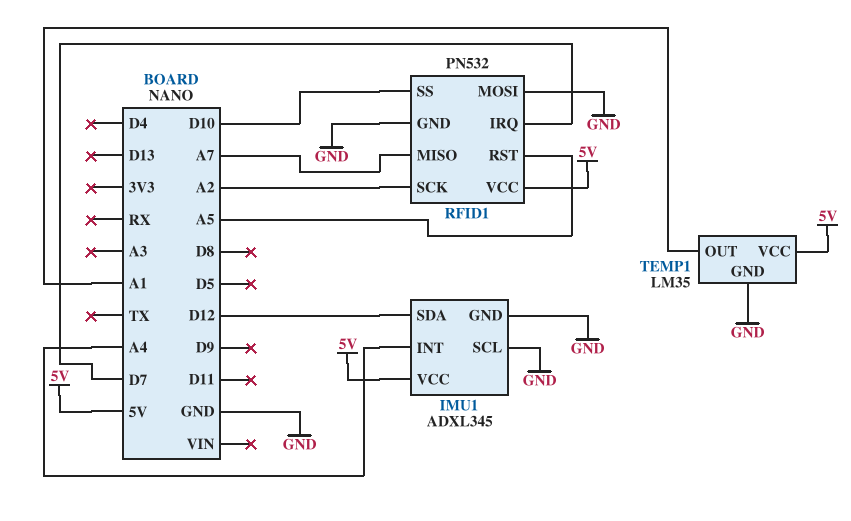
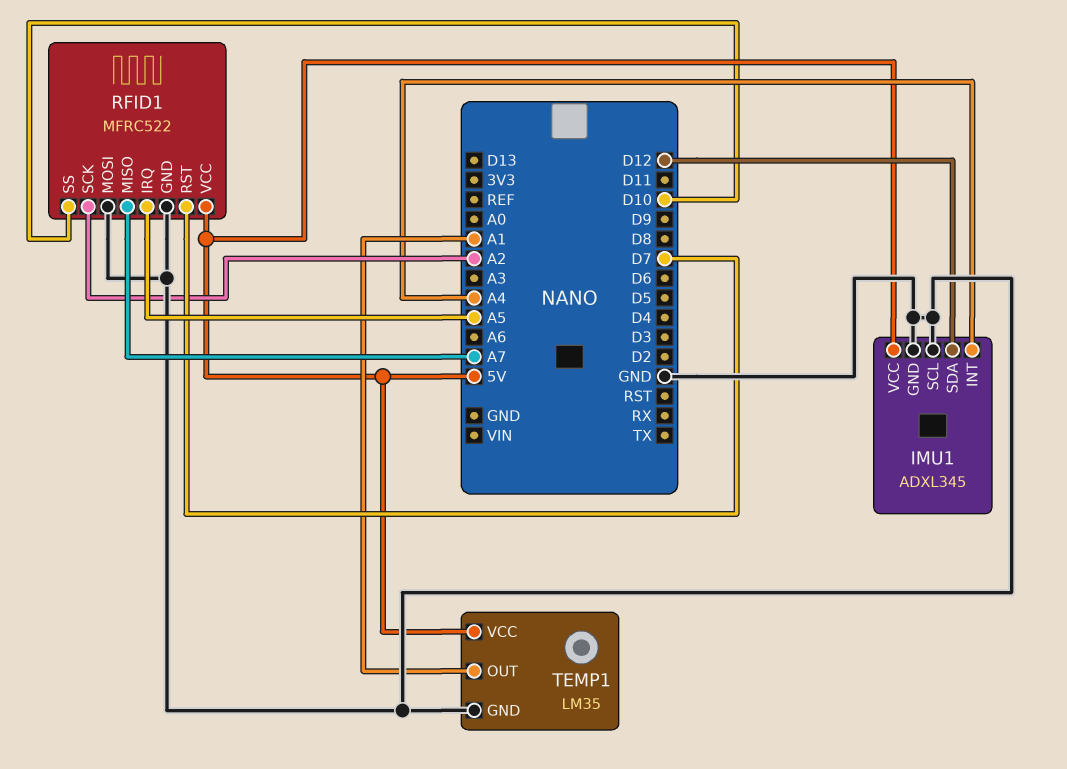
RFID1: PN532 -> MFRC522
RFID1 pin IRQ: D7 -> A5
RFID1 pin RST: A5 -> D7

